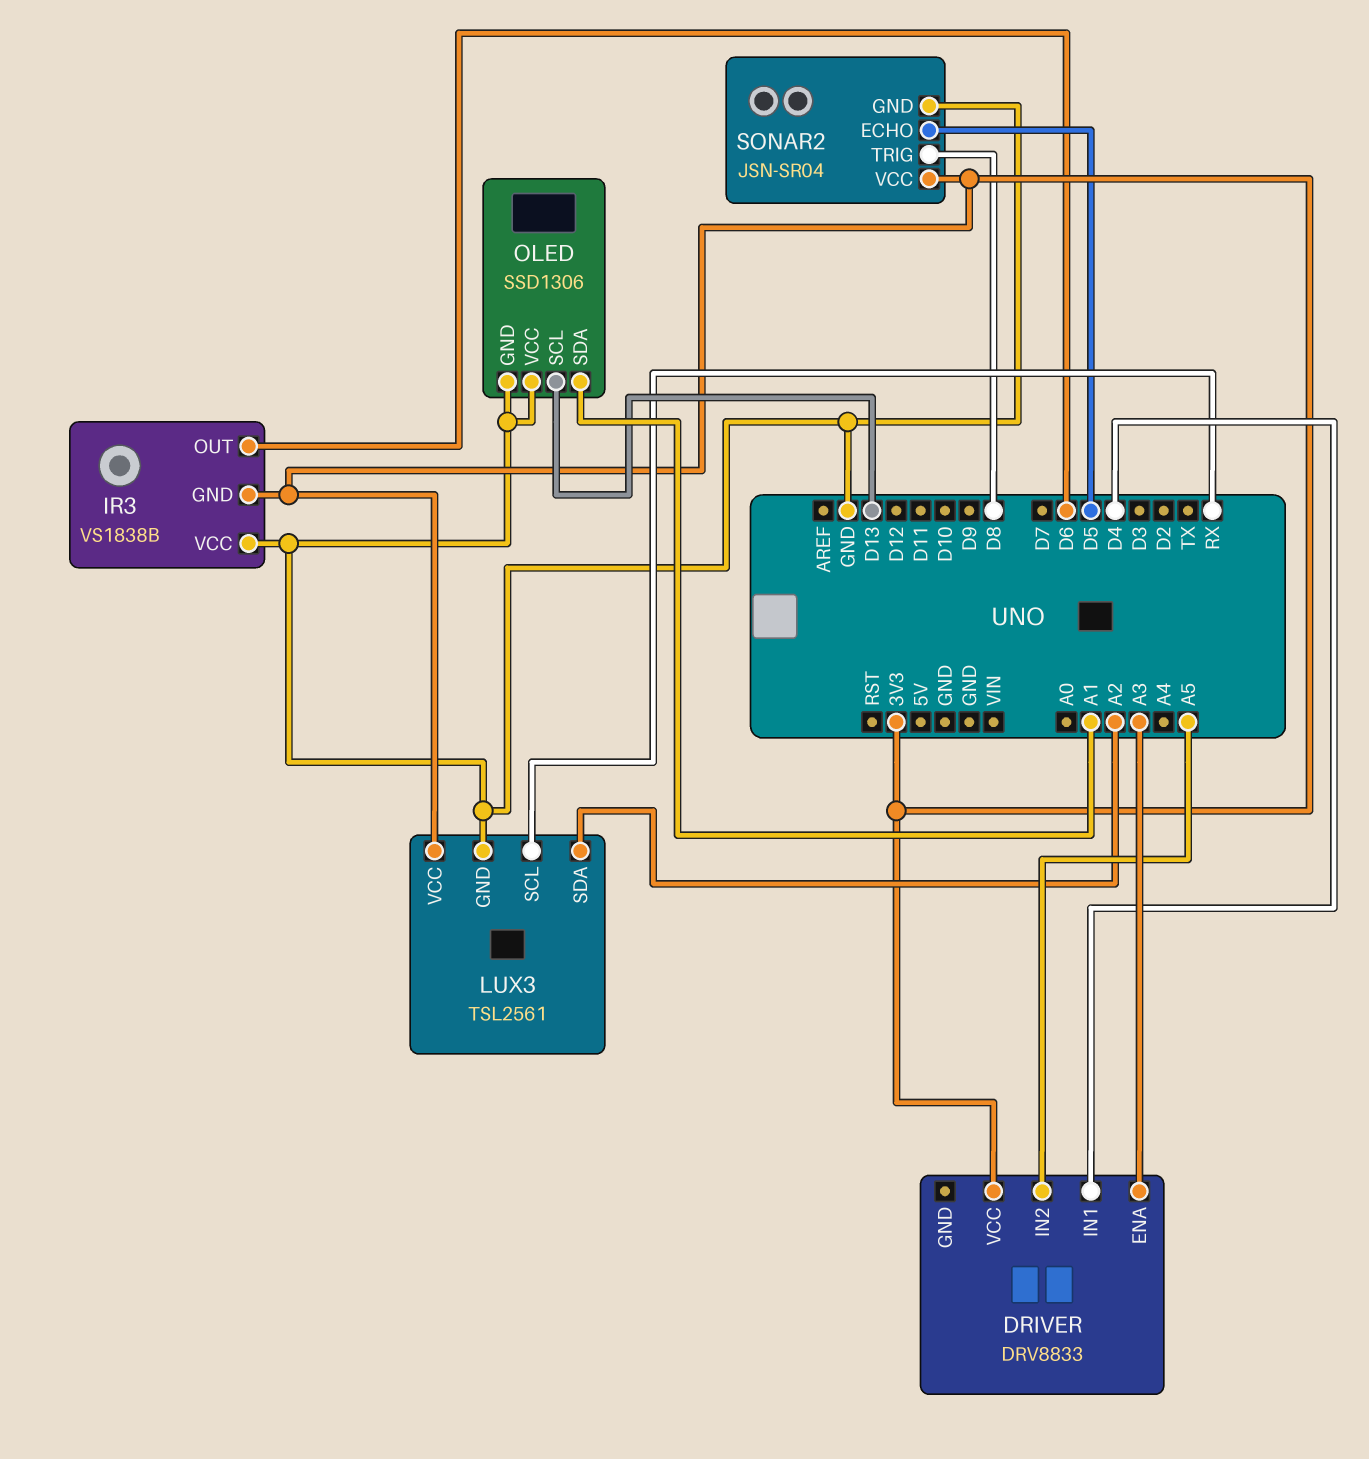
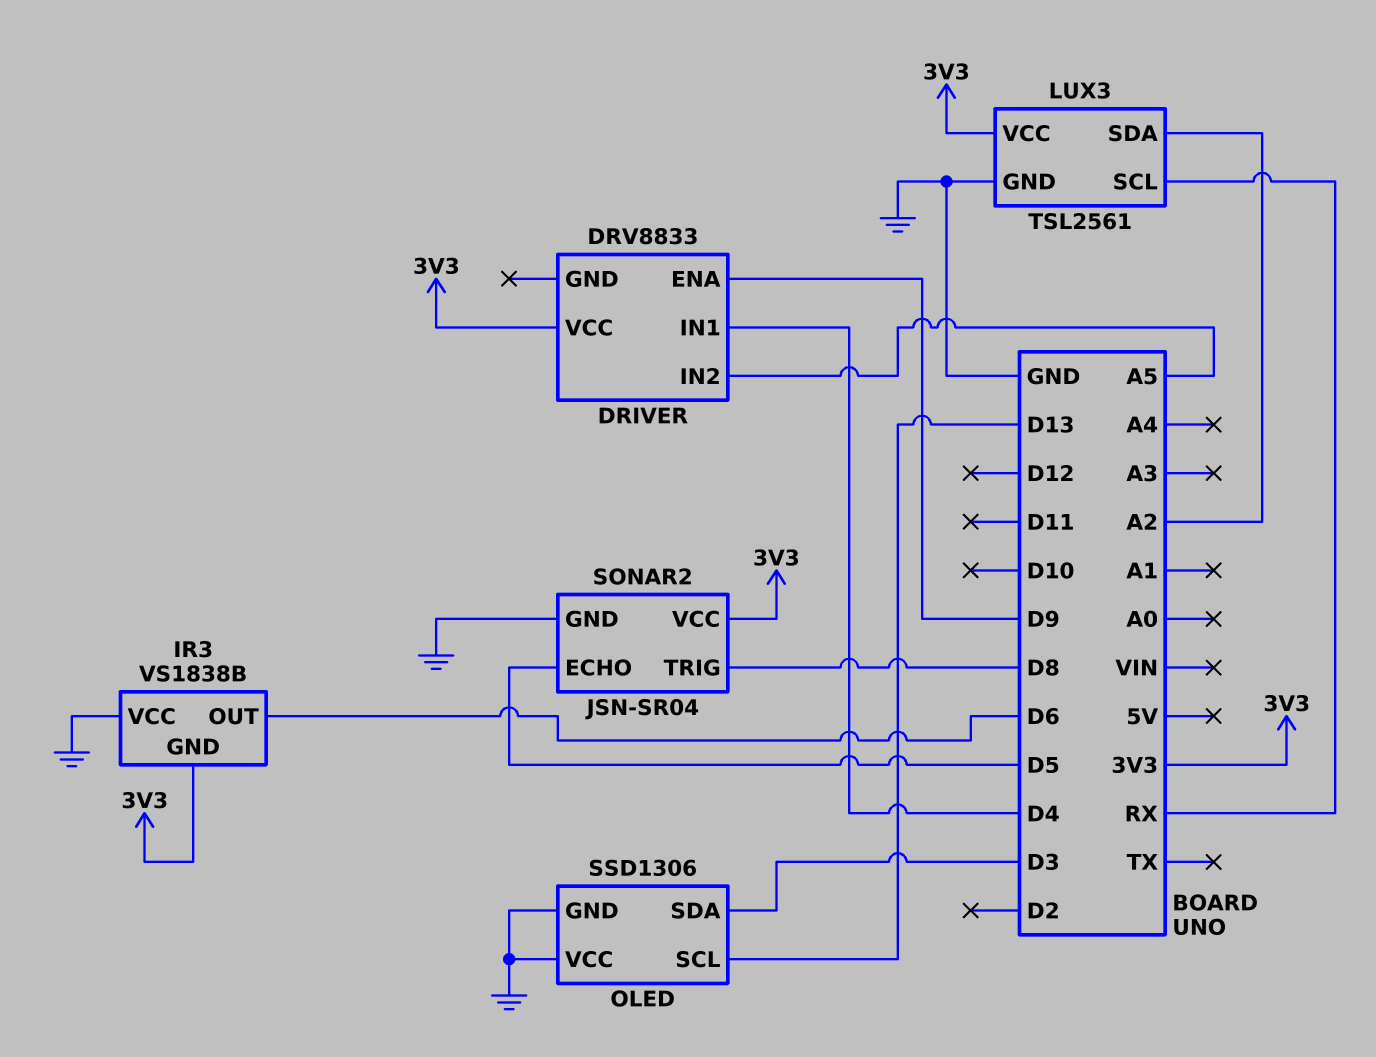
DRIVER pin ENA: A3 -> D9
OLED pin SDA: A1 -> D3

